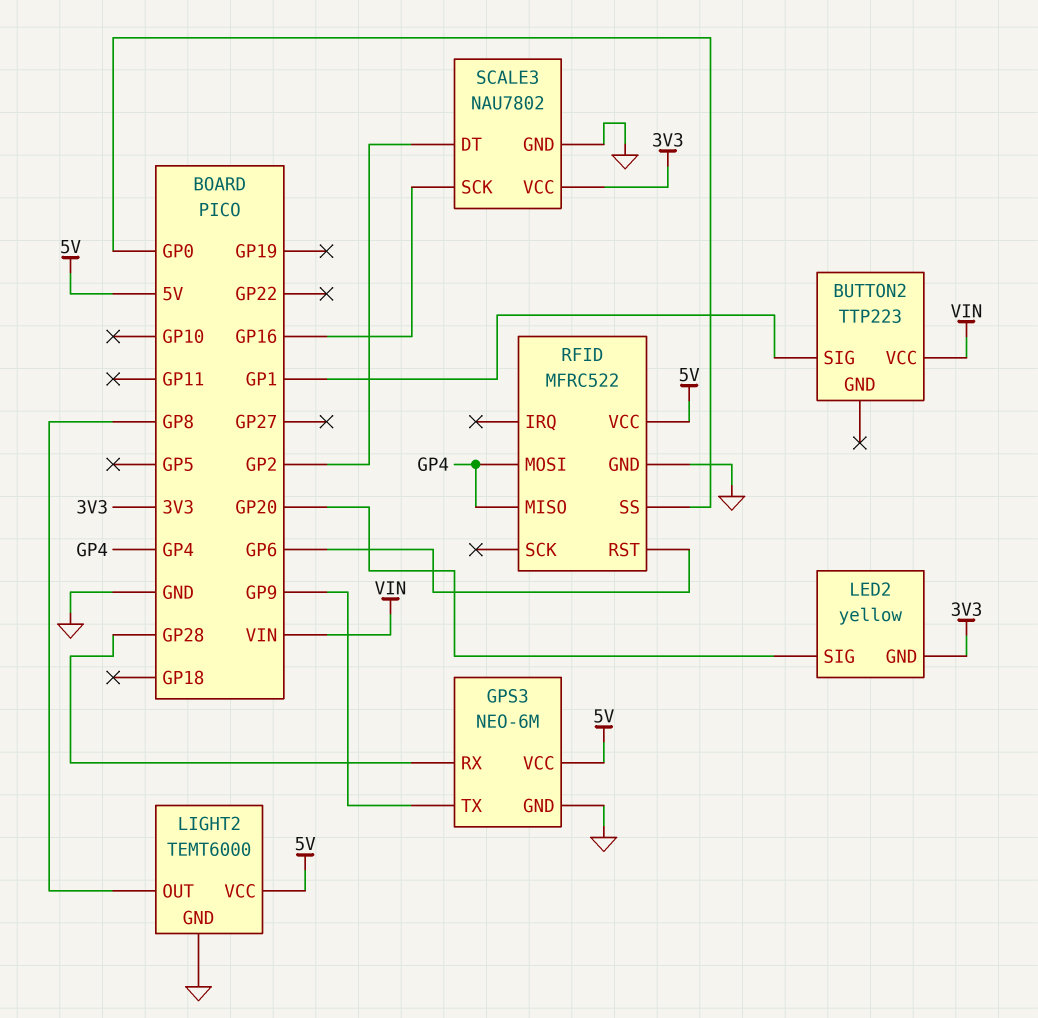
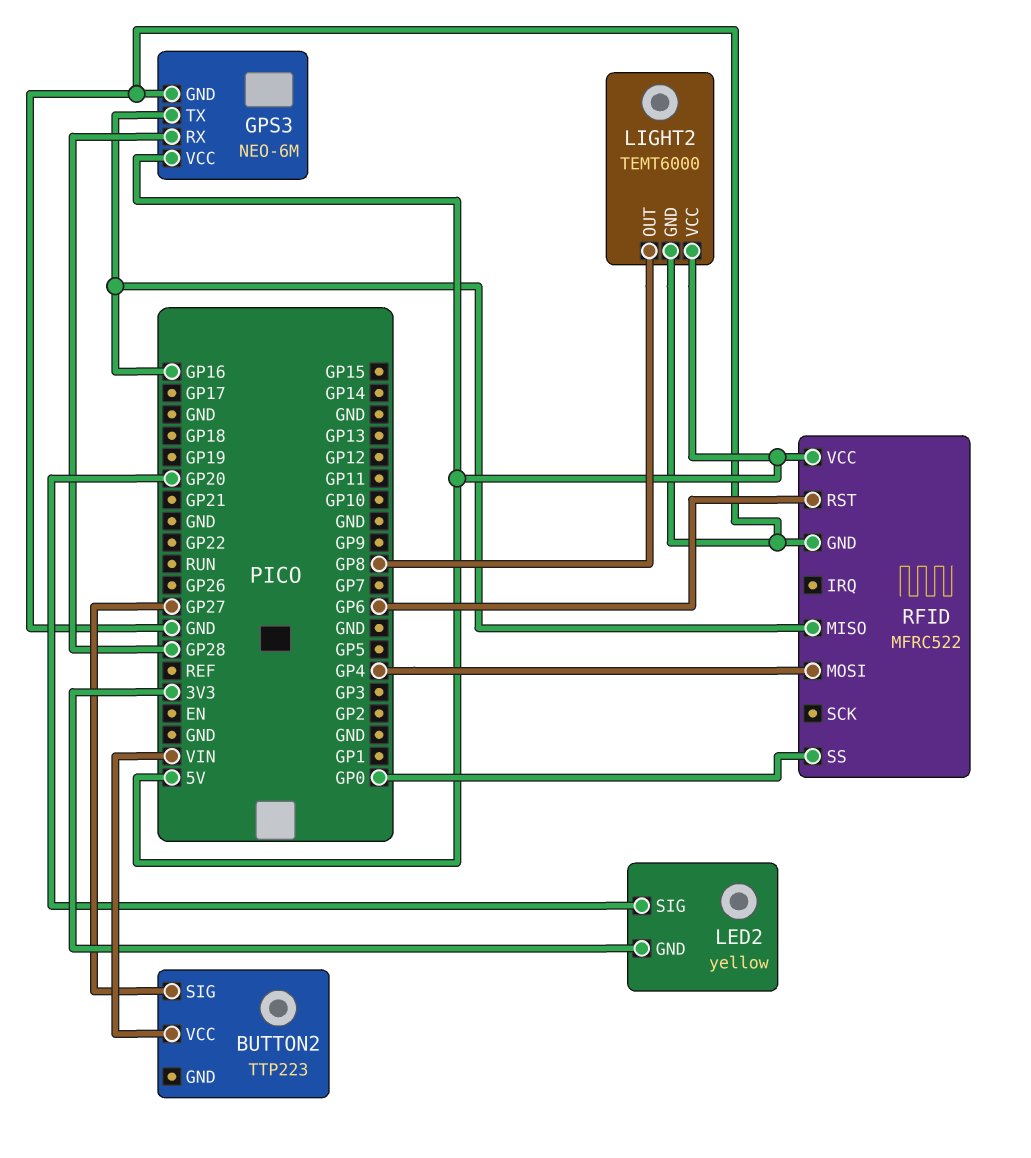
BUTTON2 pin SIG: GP1 -> GP27
GPS3 pin TX: GP9 -> GP16
RFID pin MISO: GP4 -> GP16
SCALE3: NAU7802 -> none
SCALE3 pin DT: GP2 -> none
SCALE3 pin GND: GND -> none
SCALE3 pin SCK: GP16 -> none
SCALE3 pin VCC: 3V3 -> none

